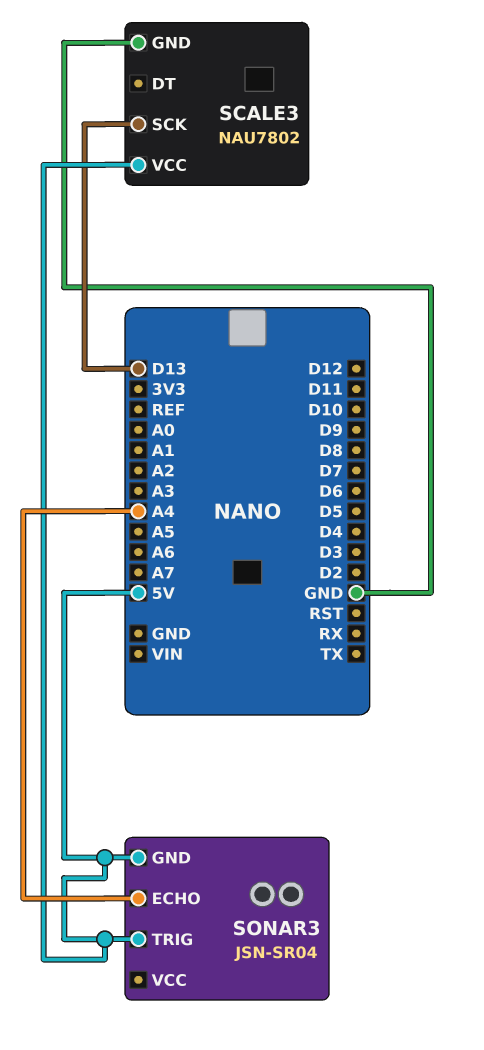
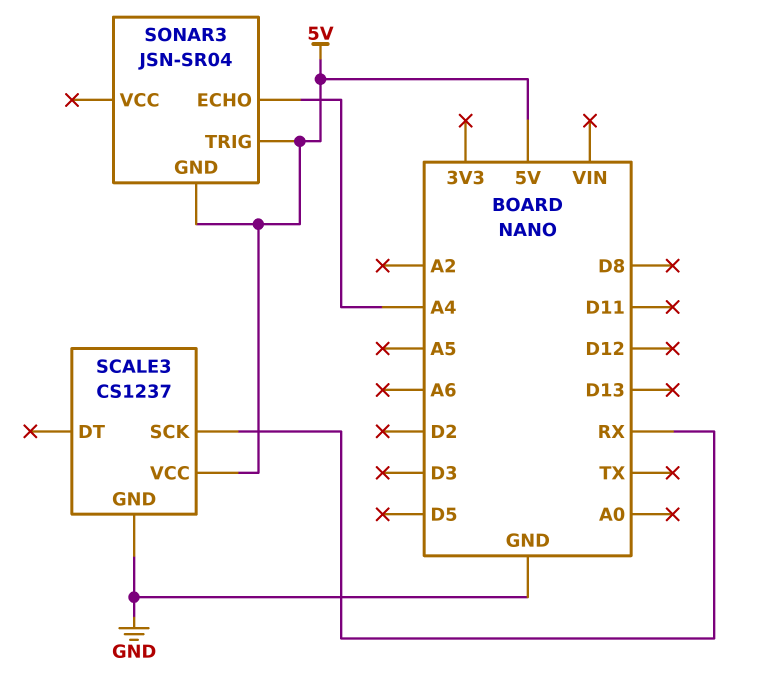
SCALE3: NAU7802 -> CS1237
SCALE3 pin SCK: D13 -> RX

